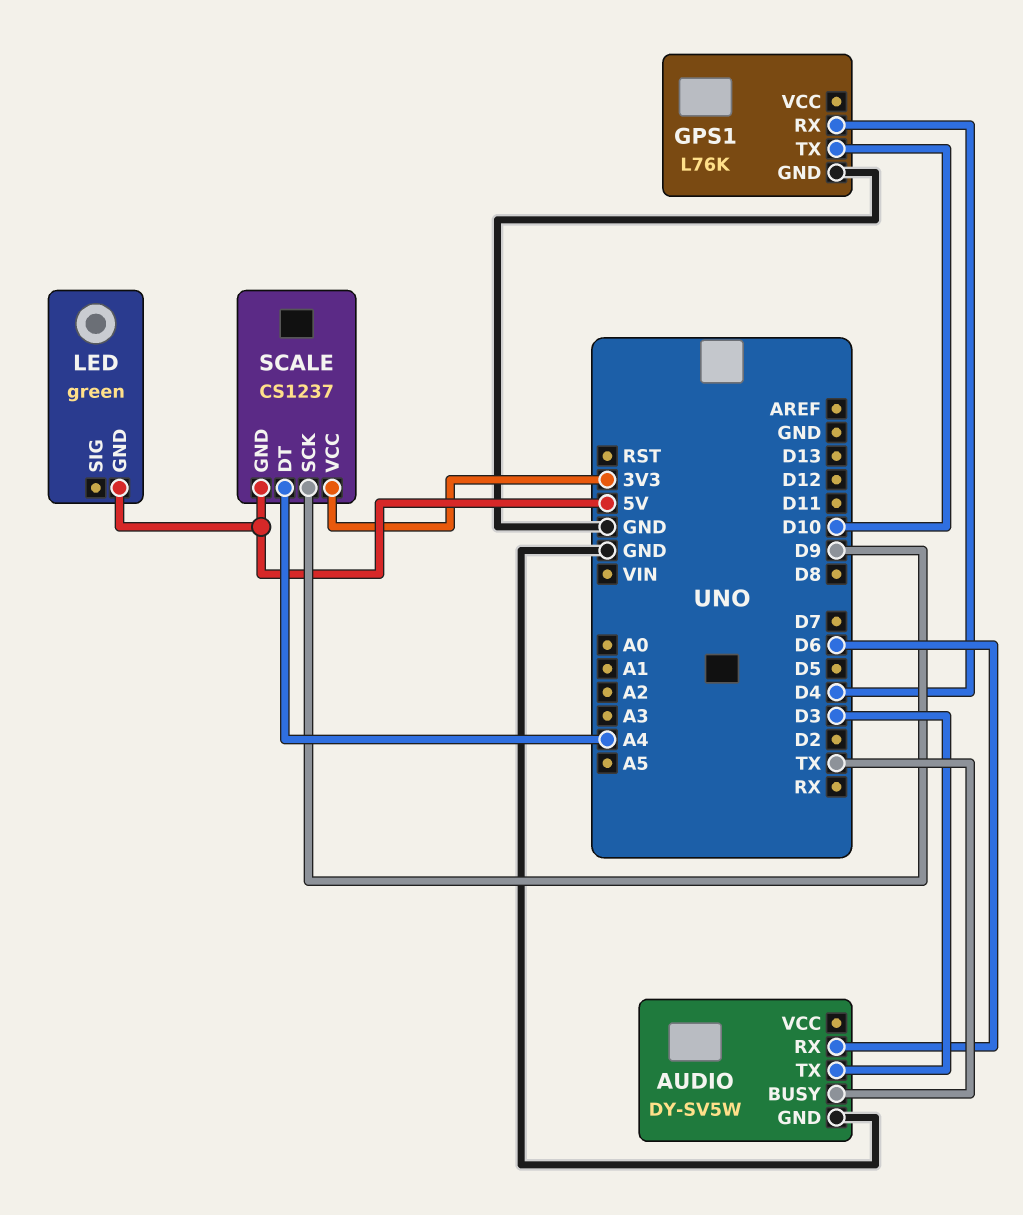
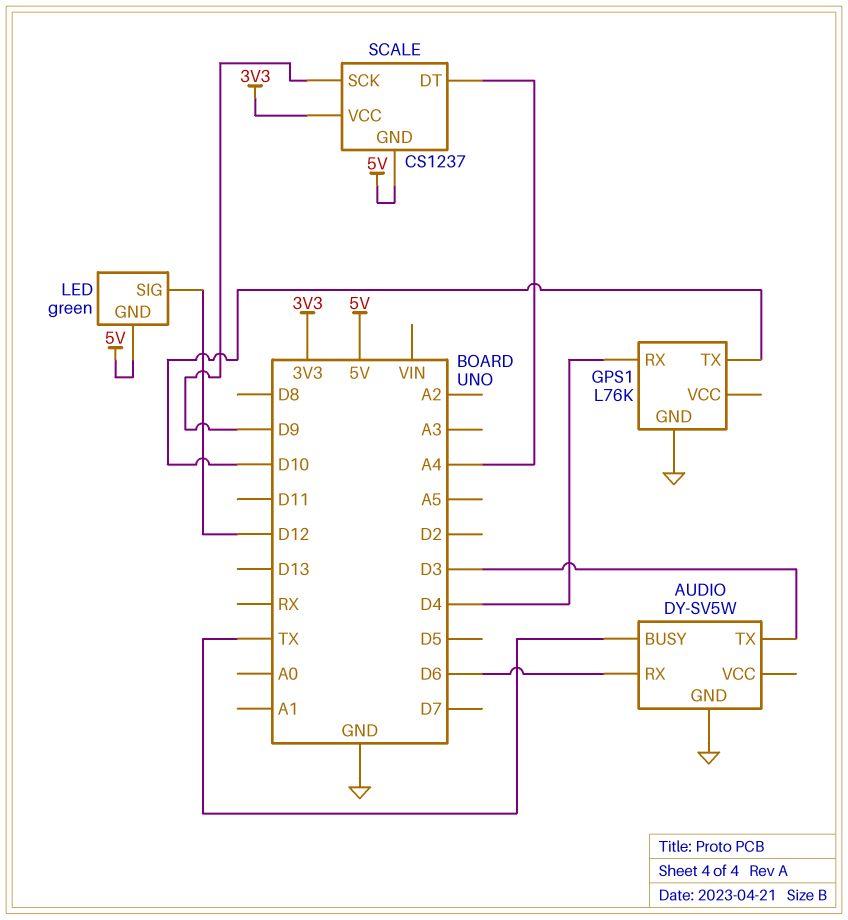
LED pin SIG: none -> D12

